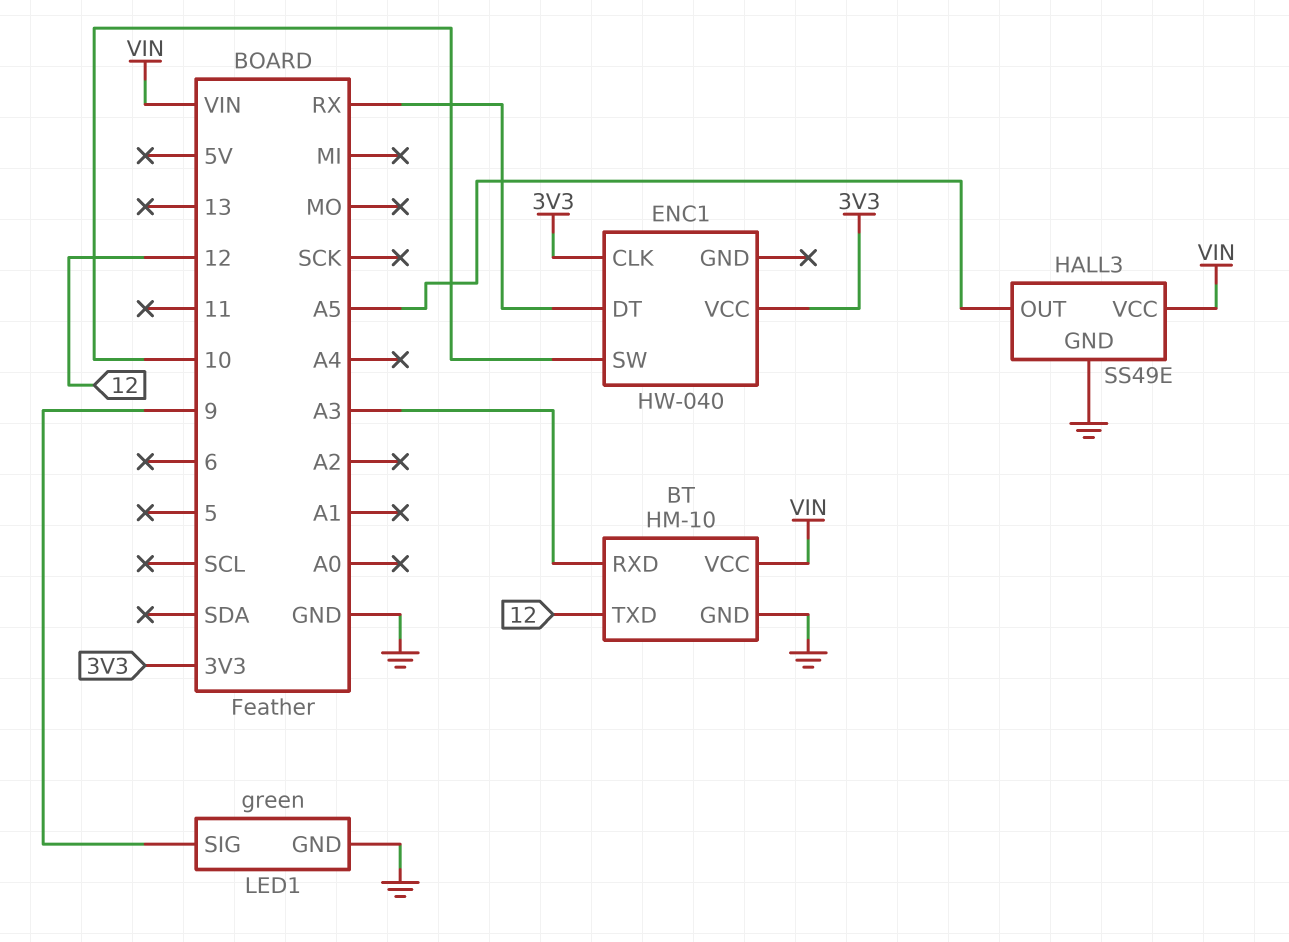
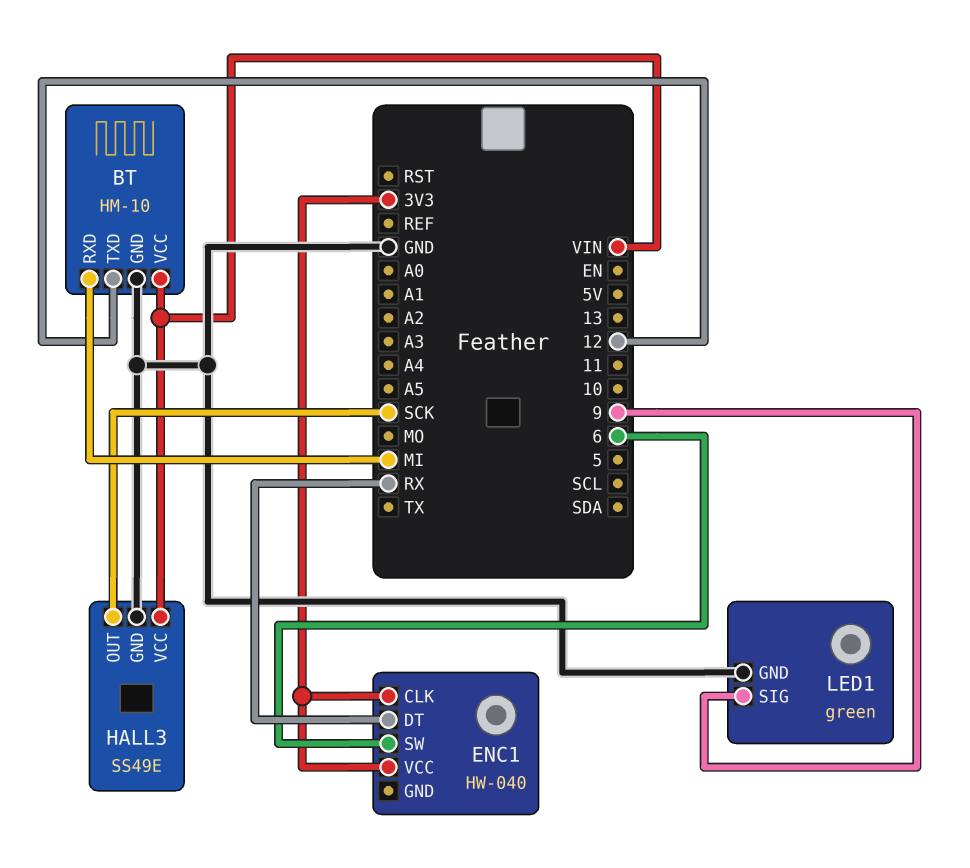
BT pin RXD: A3 -> MI
ENC1 pin SW: 10 -> 6
HALL3 pin OUT: A5 -> SCK

